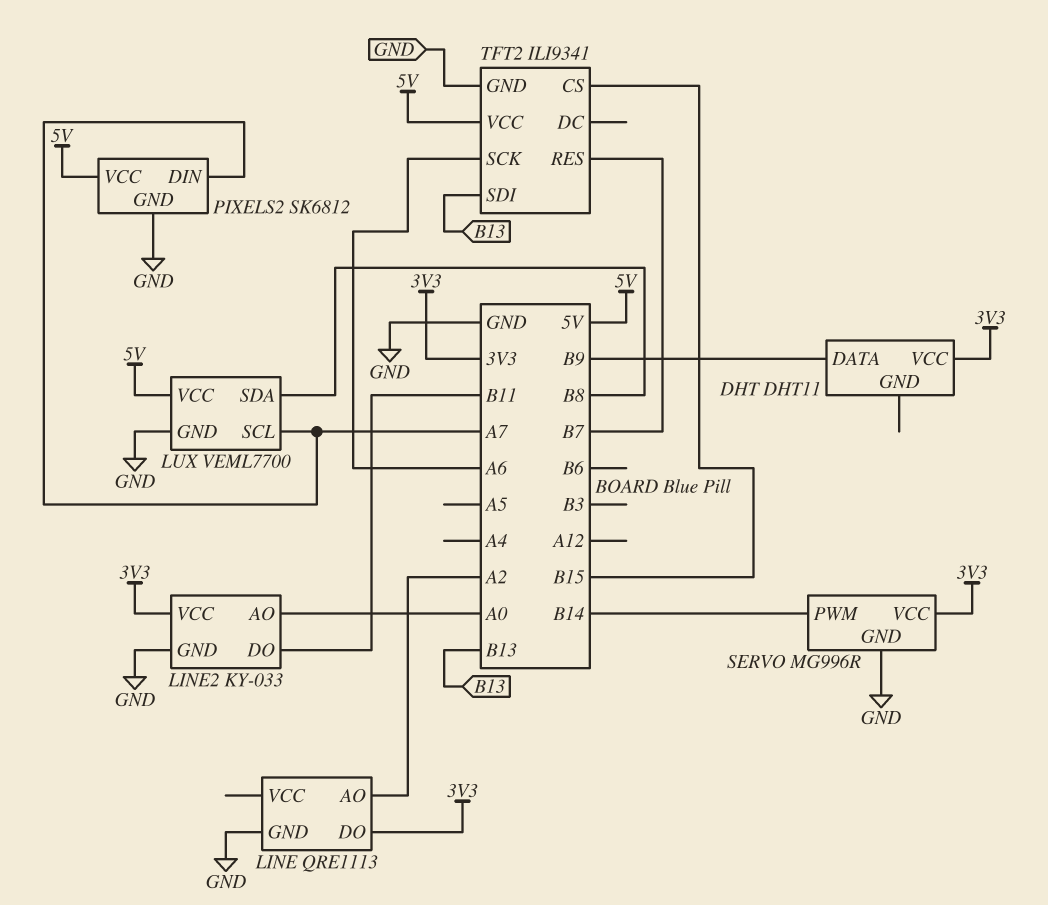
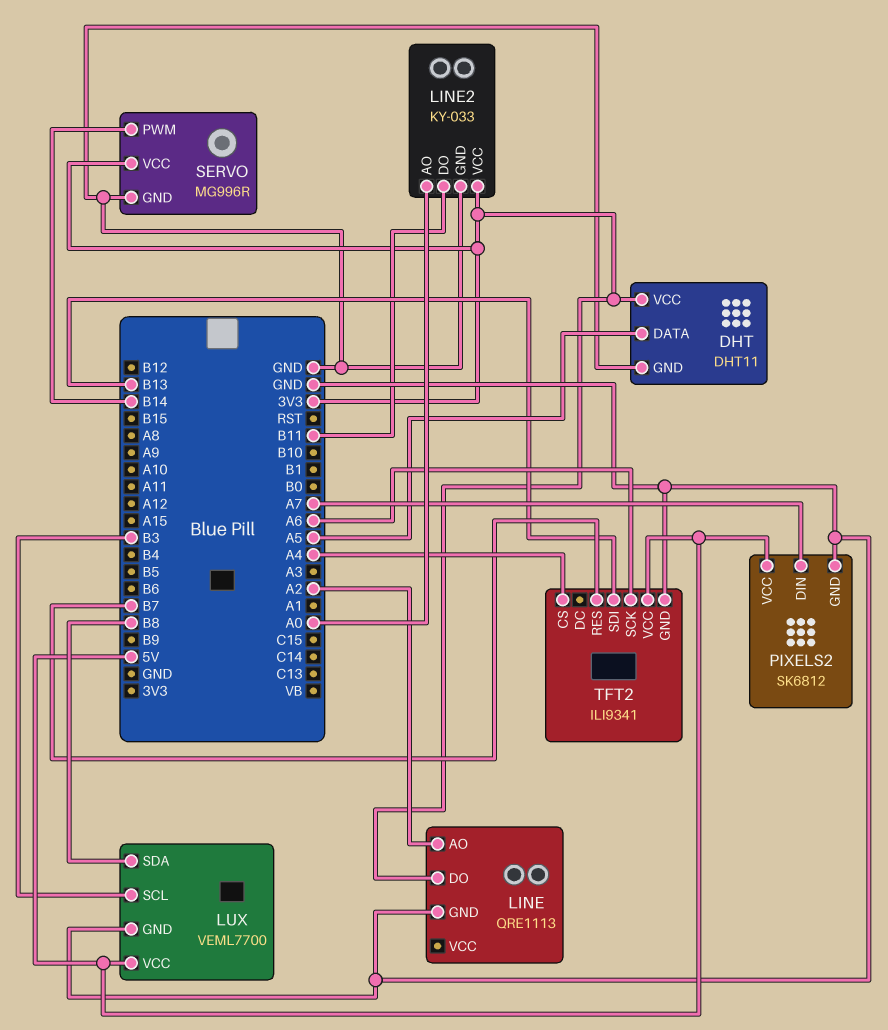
DHT pin DATA: B9 -> A5
DHT pin GND: none -> GND
LUX pin SCL: A7 -> B3
TFT2 pin CS: B15 -> A4

